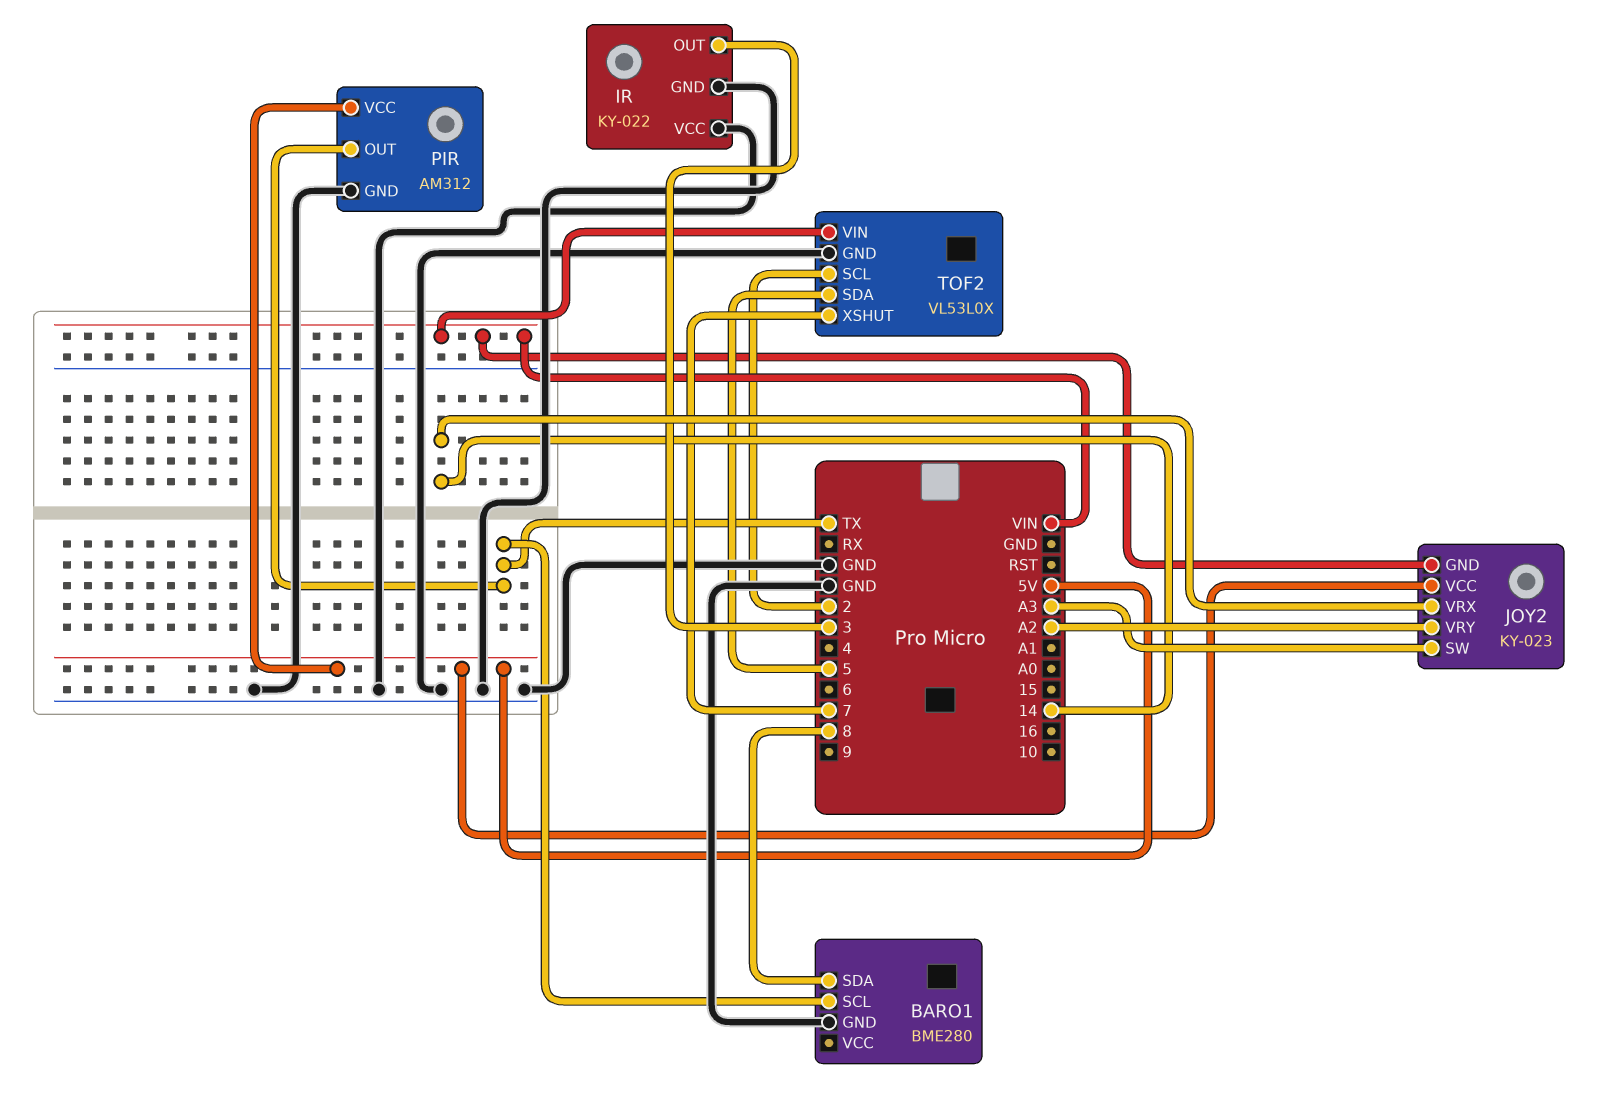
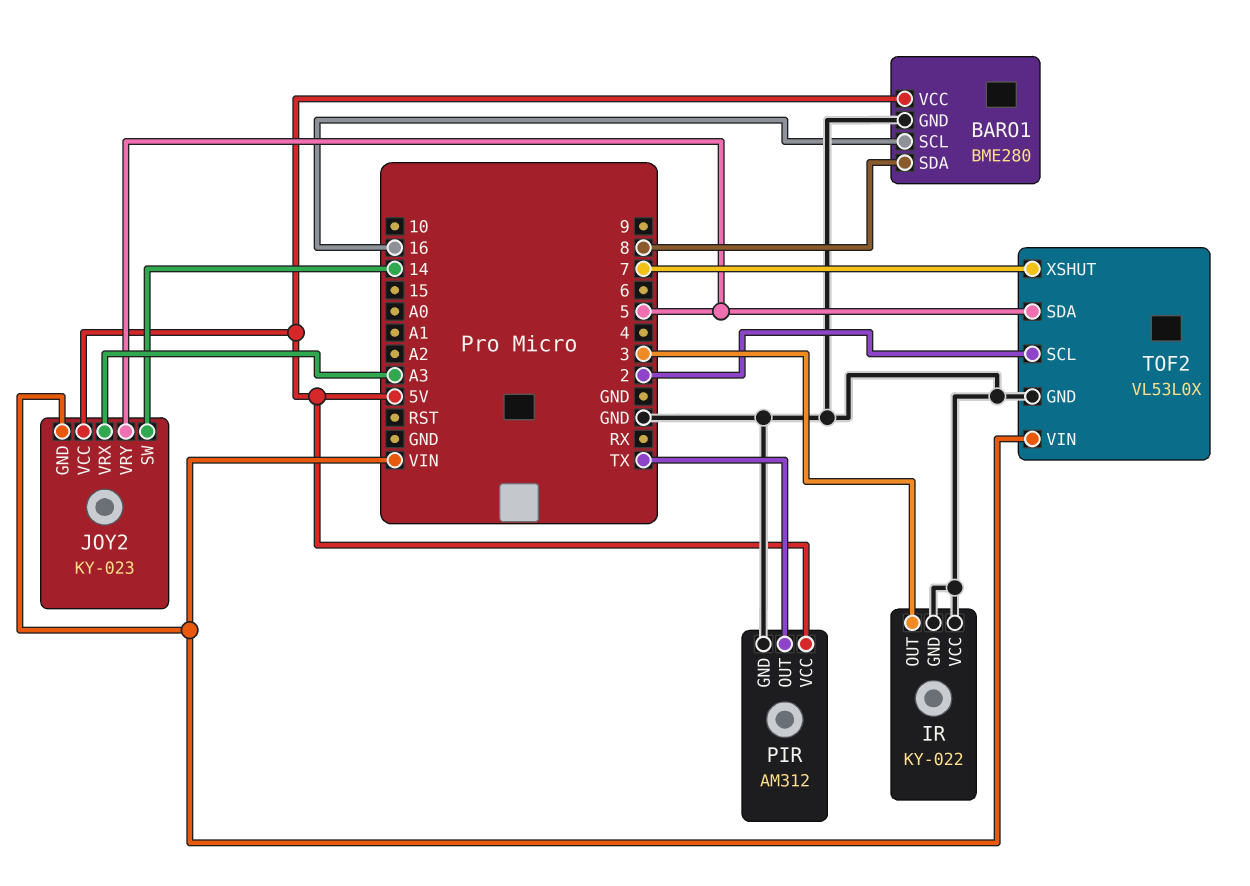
BARO1 pin SCL: TX -> 16
BARO1 pin VCC: none -> 5V
JOY2 pin SW: A3 -> 14
JOY2 pin VRX: 14 -> A3
JOY2 pin VRY: A2 -> 5

